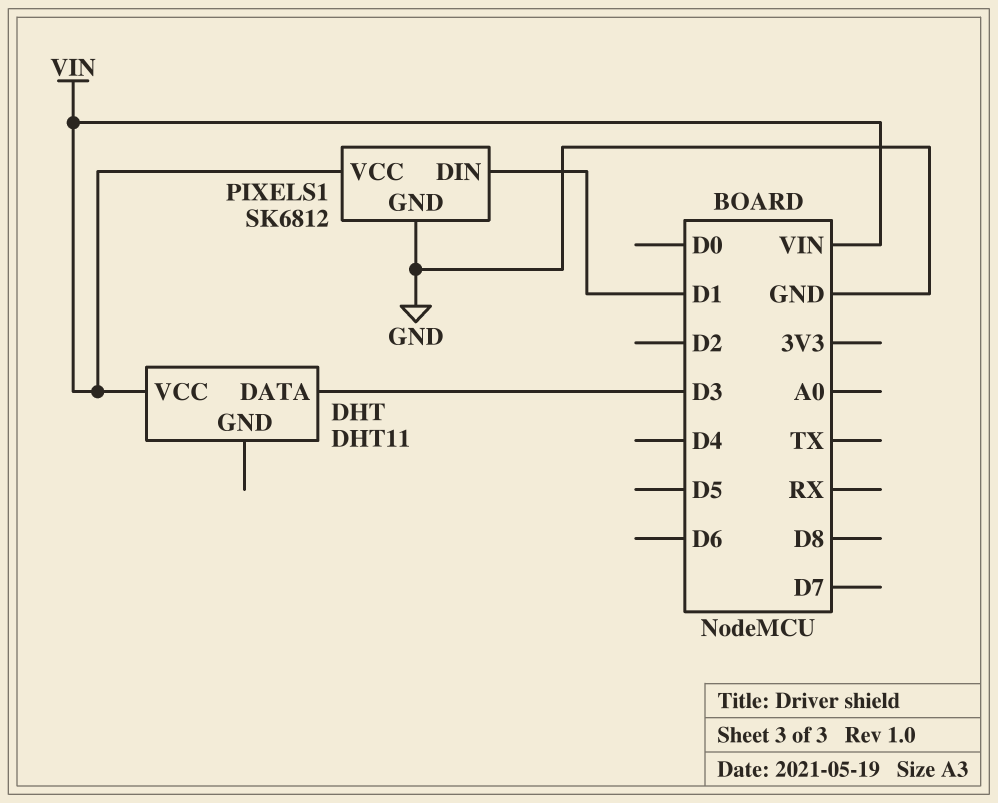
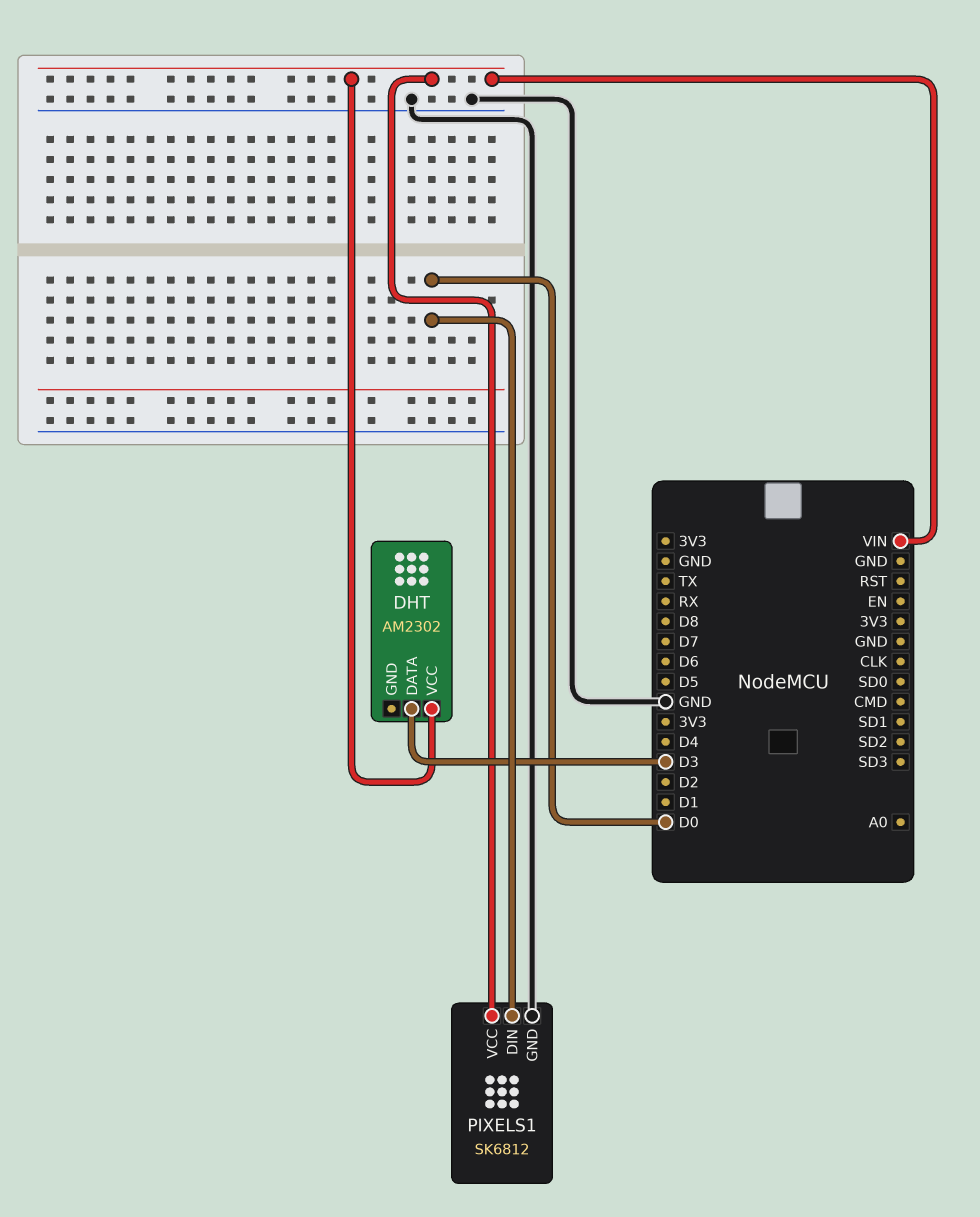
DHT: DHT11 -> AM2302
PIXELS1 pin DIN: D1 -> D0

